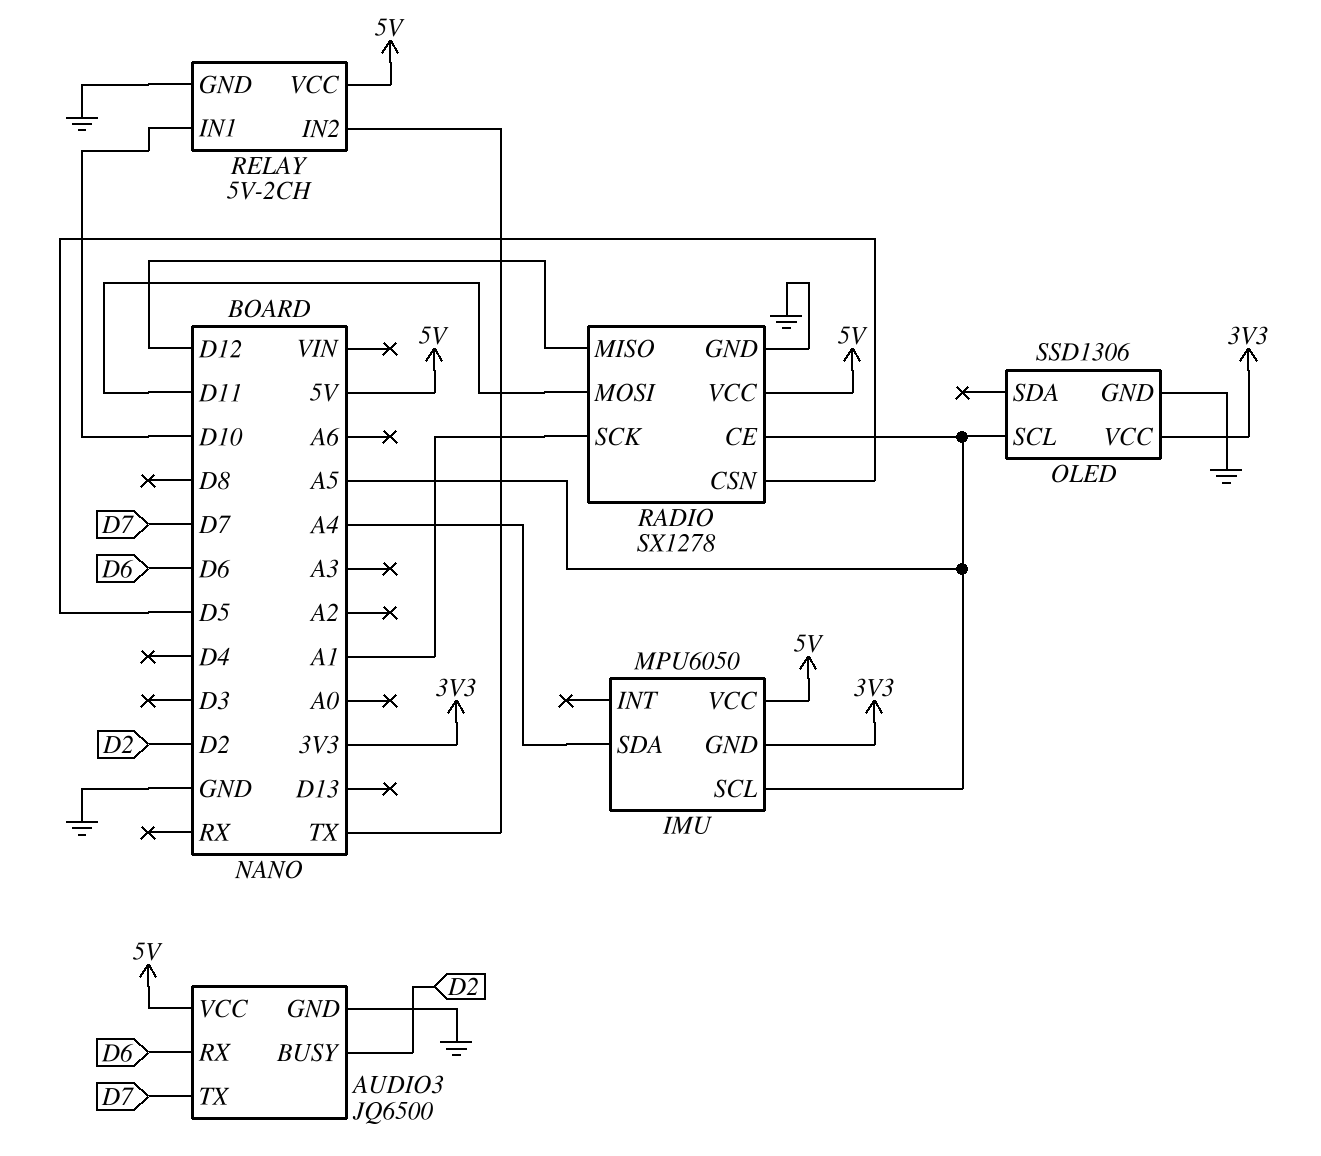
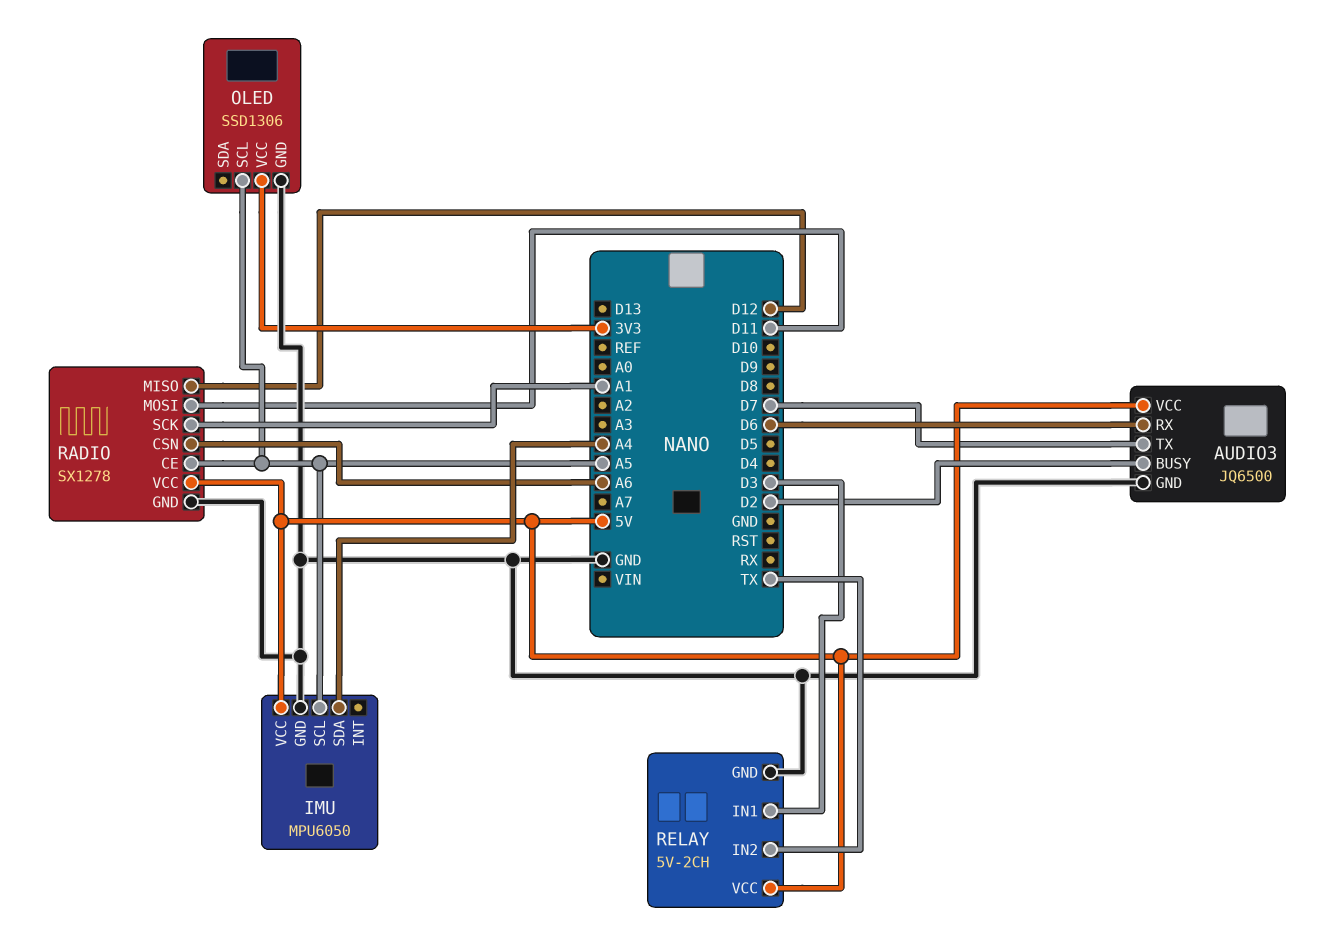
IMU pin GND: 3V3 -> GND
RADIO pin CSN: D5 -> A6
RELAY pin IN1: D10 -> D3

